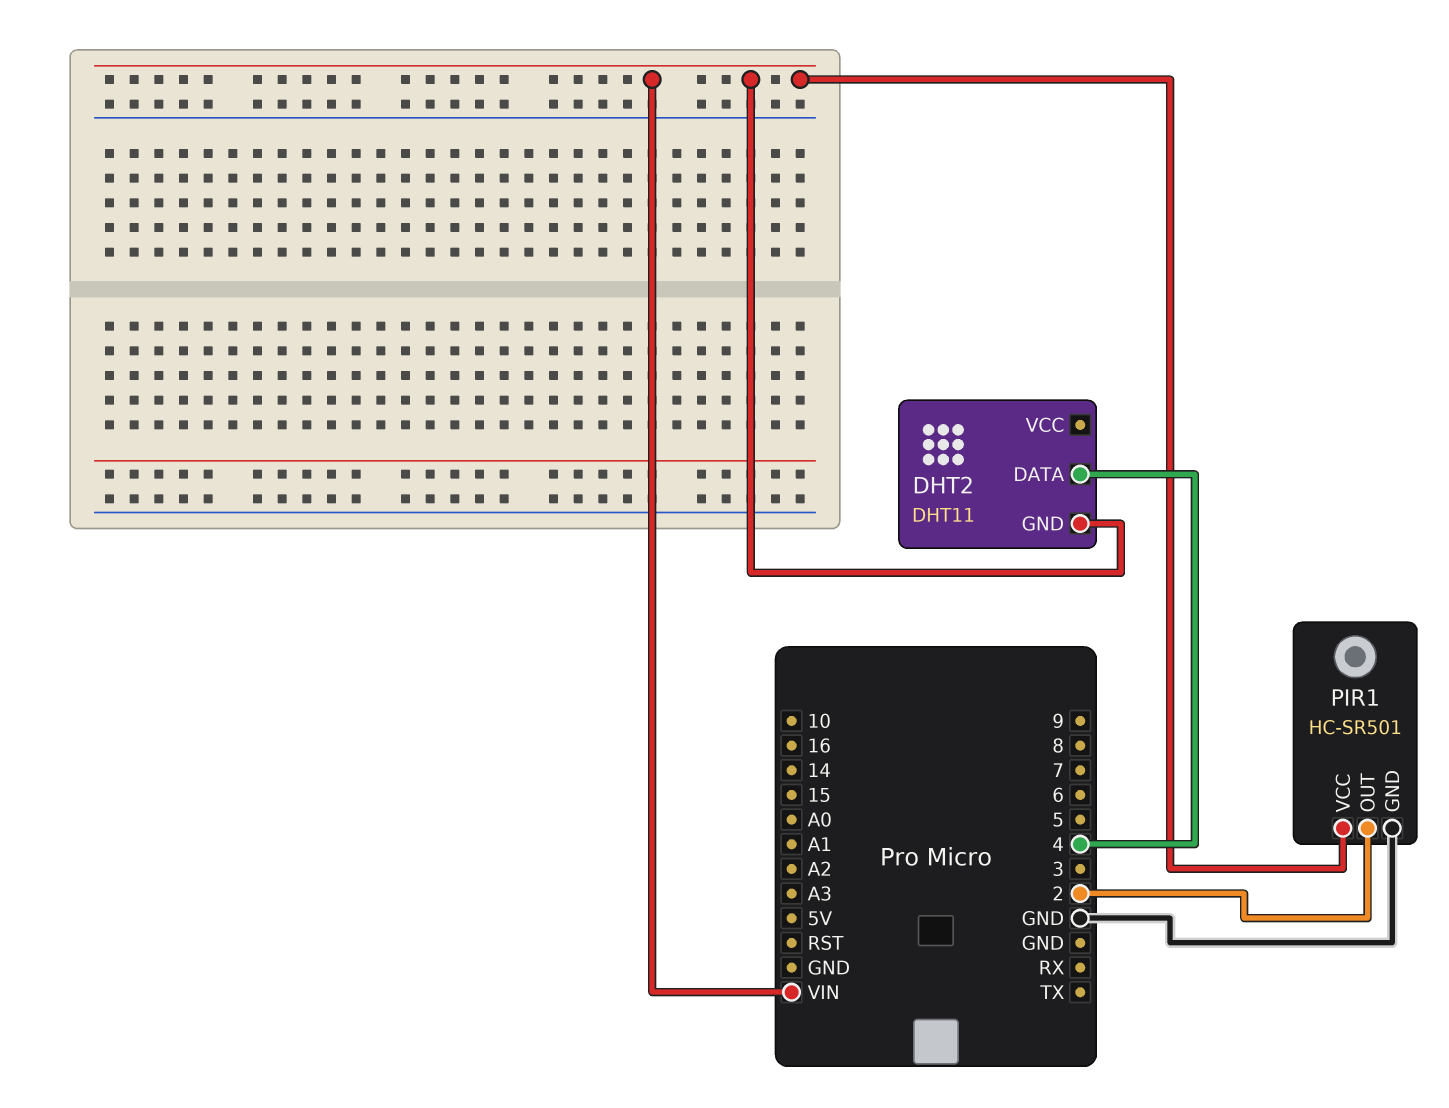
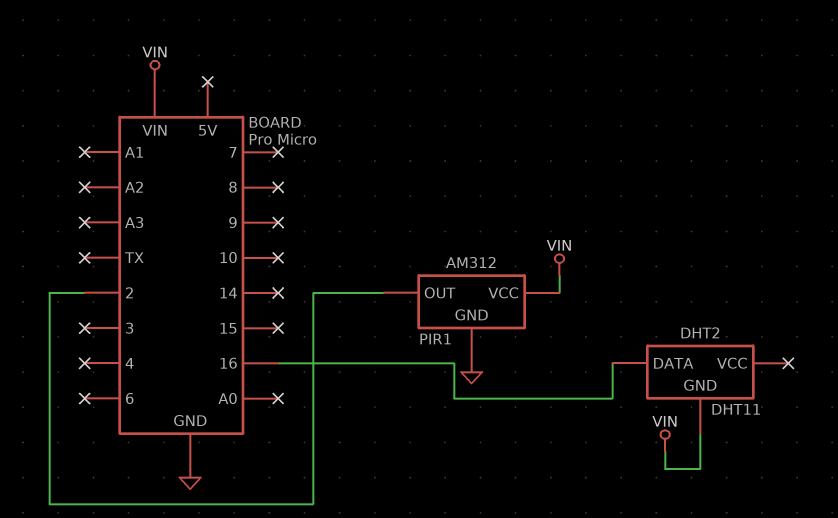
DHT2 pin DATA: 4 -> 16
PIR1: HC-SR501 -> AM312

